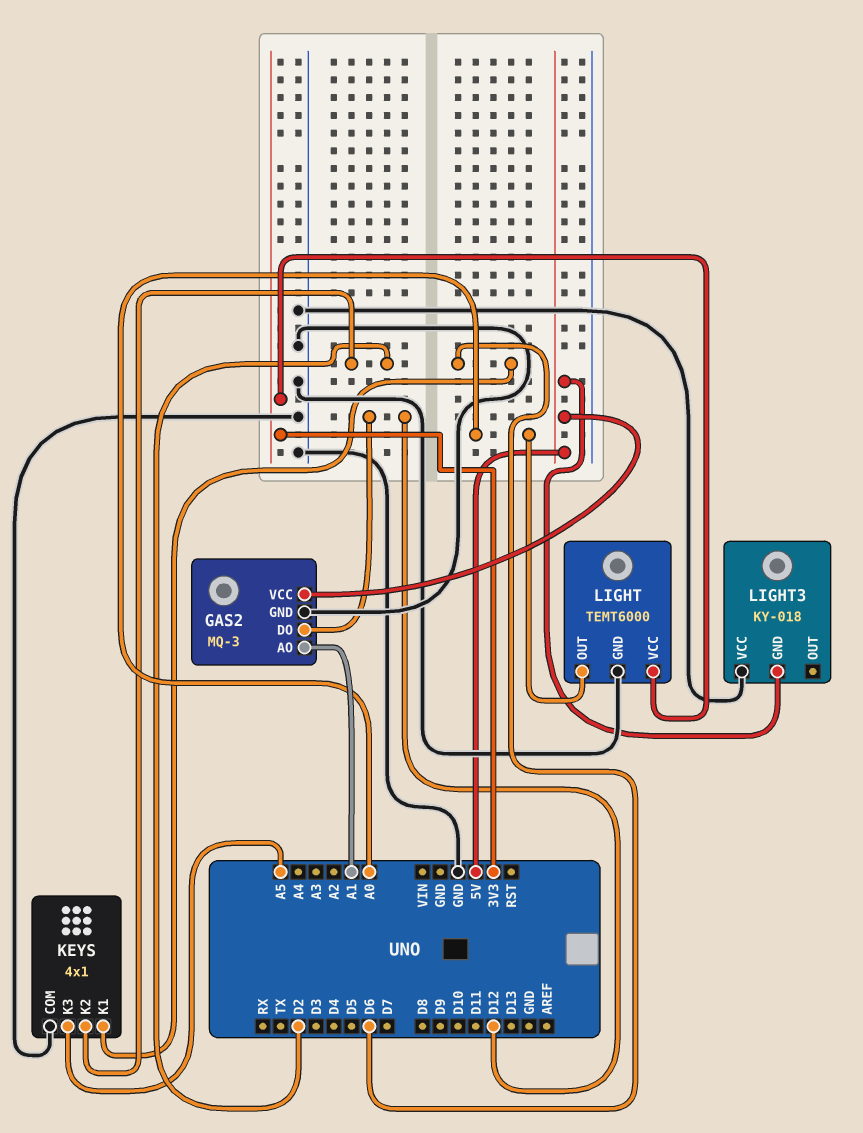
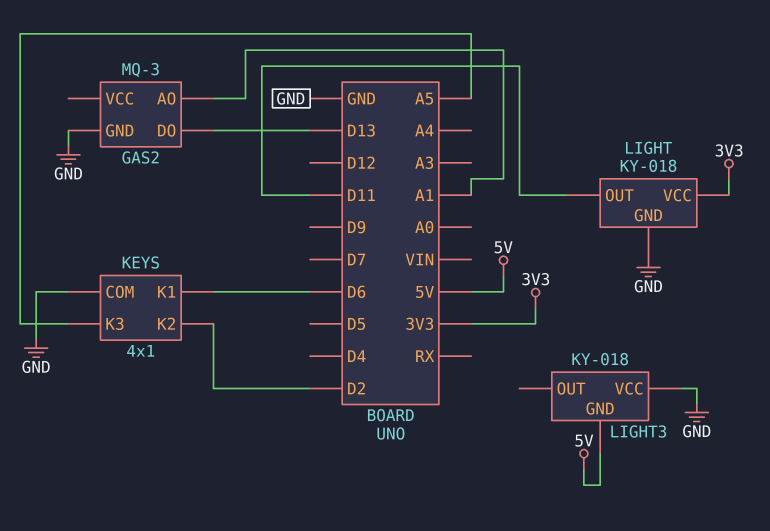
GAS2 pin DO: D12 -> D13
GAS2 pin VCC: 5V -> none
LIGHT: TEMT6000 -> KY-018
LIGHT pin OUT: A0 -> D11

